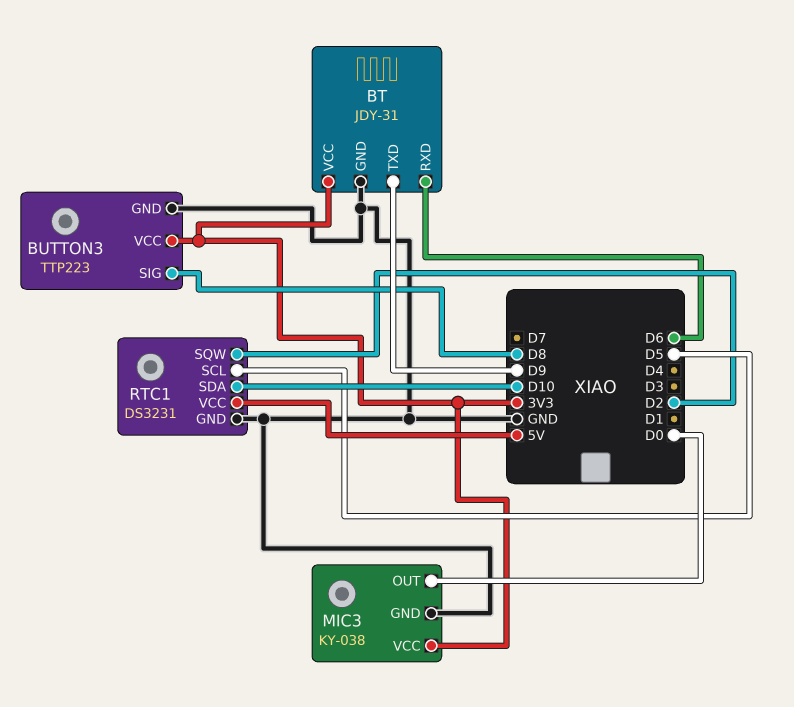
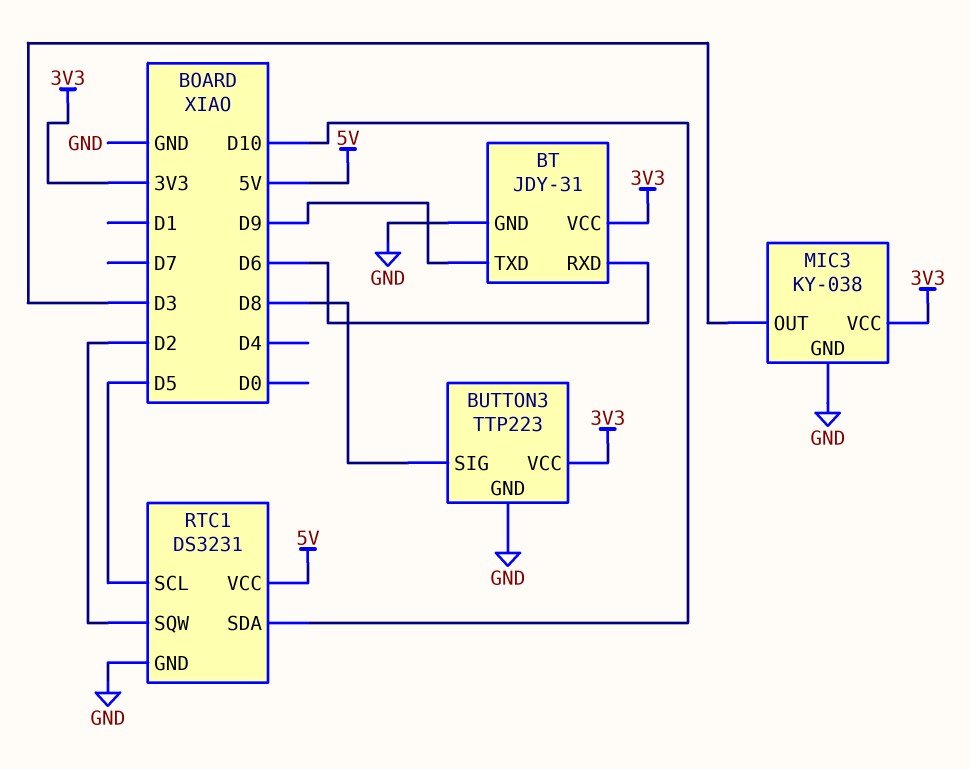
MIC3 pin OUT: D0 -> D3

